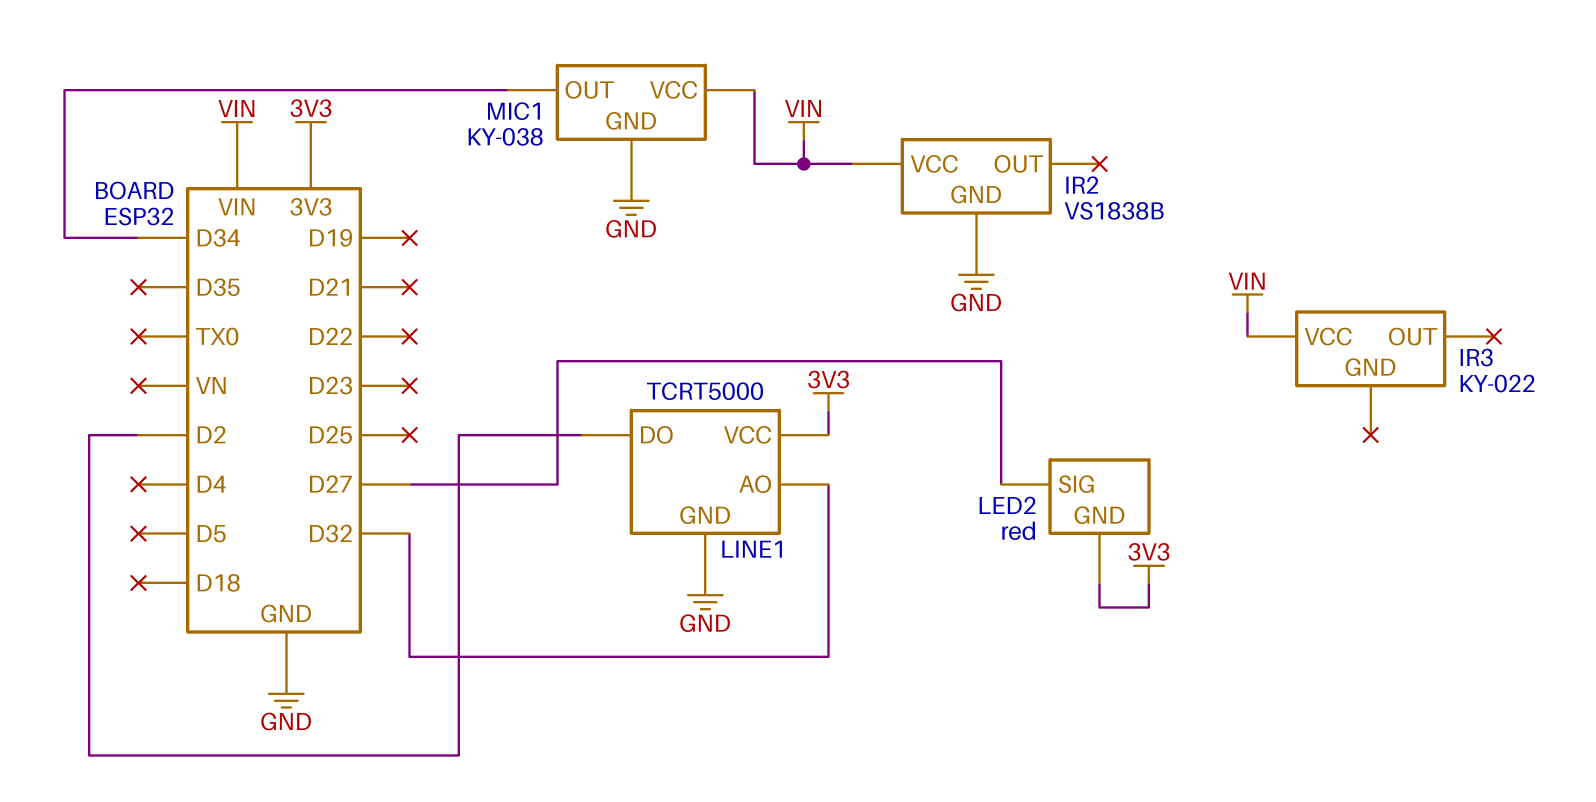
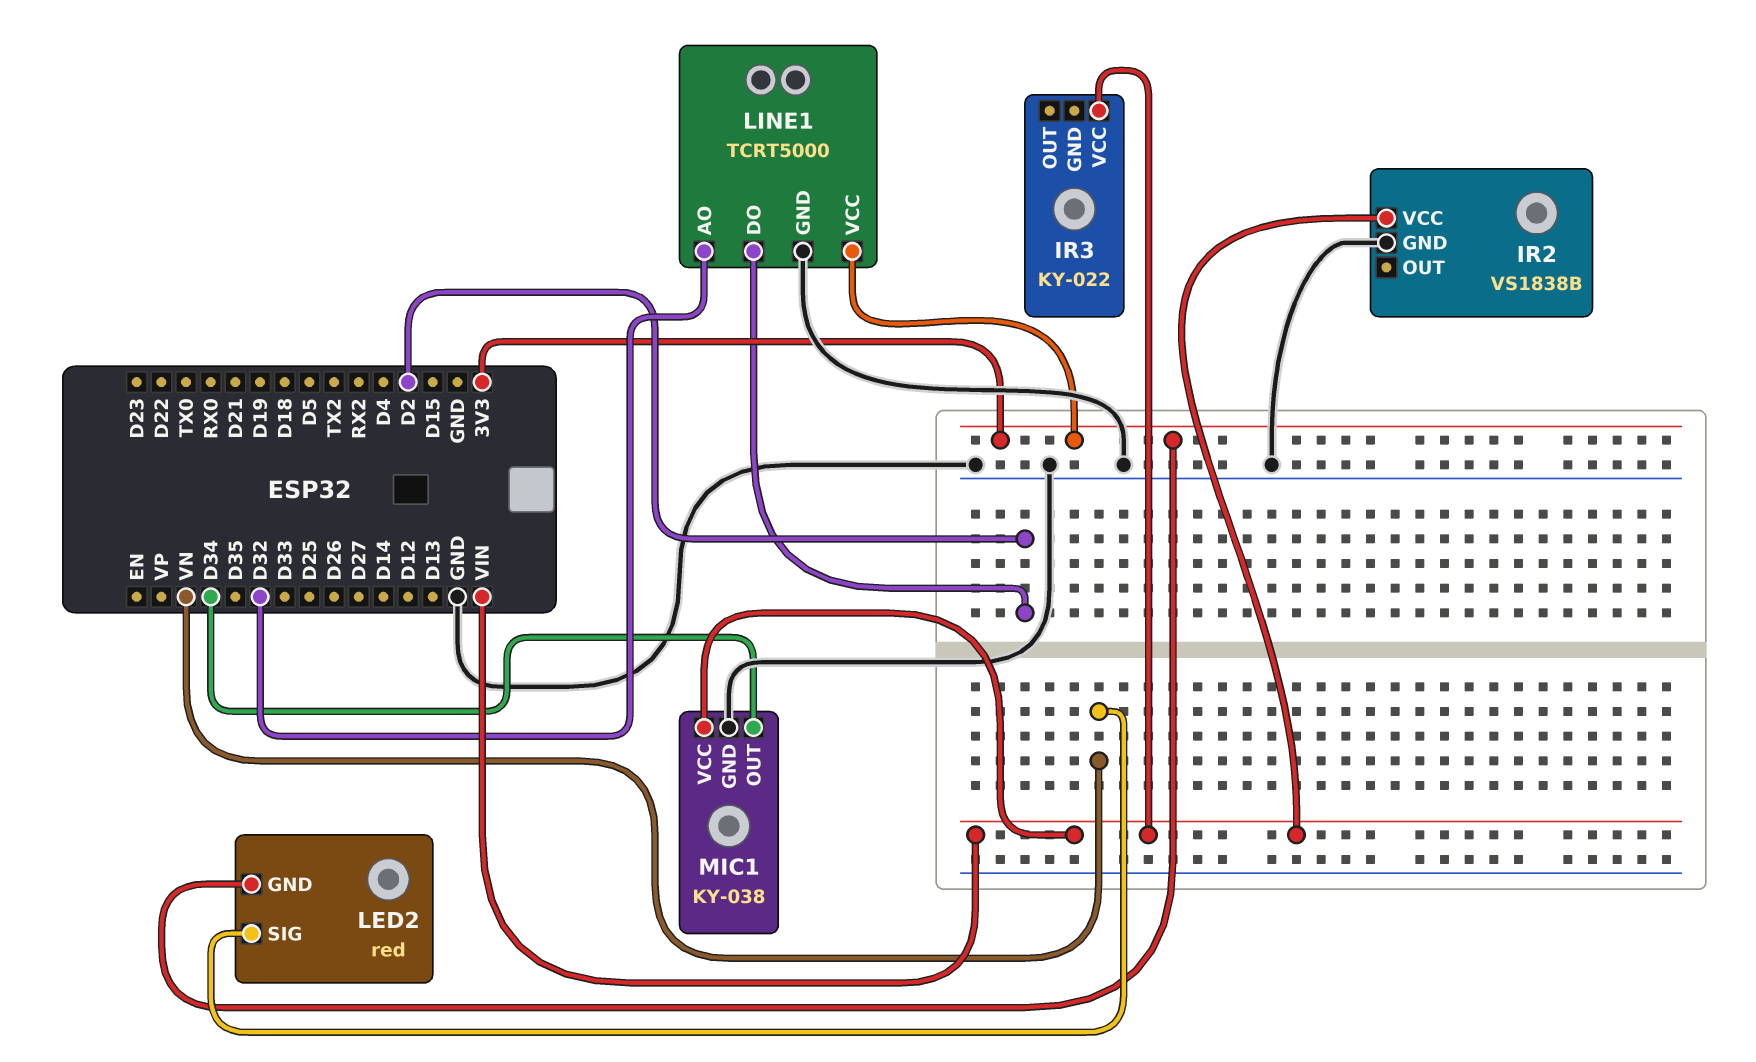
LED2 pin SIG: D27 -> VN

